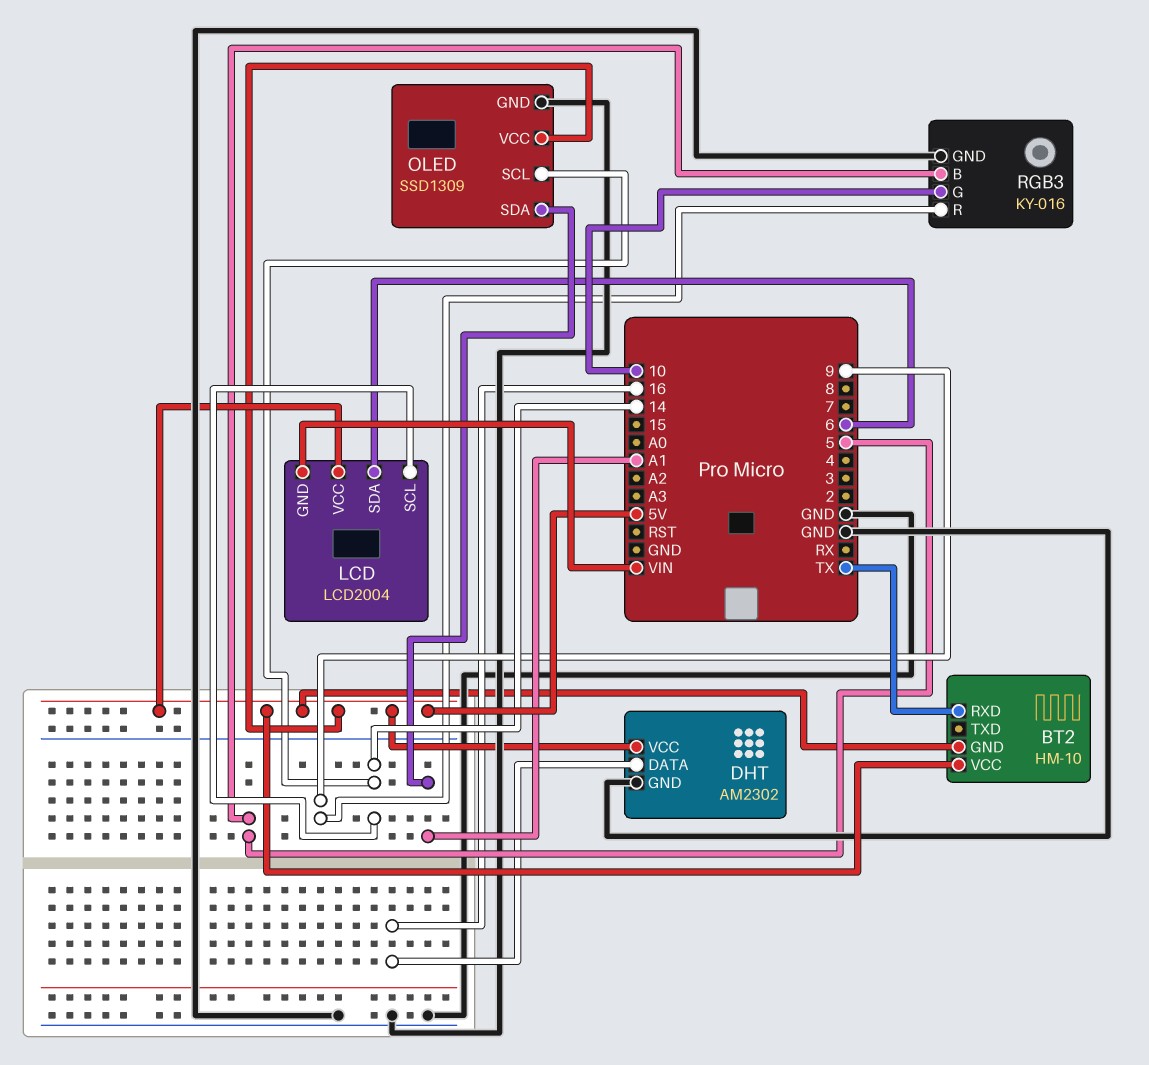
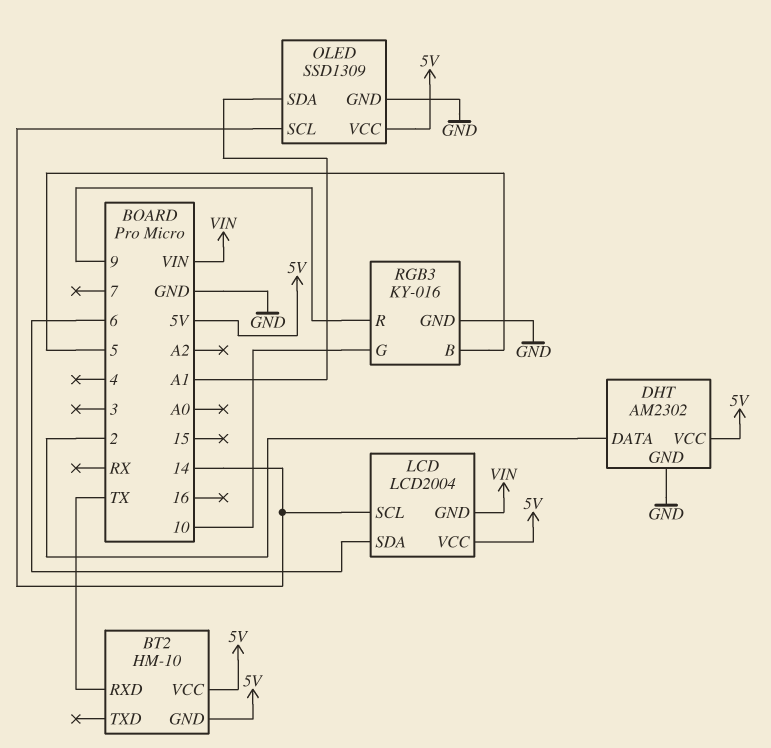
DHT pin DATA: 16 -> 2

